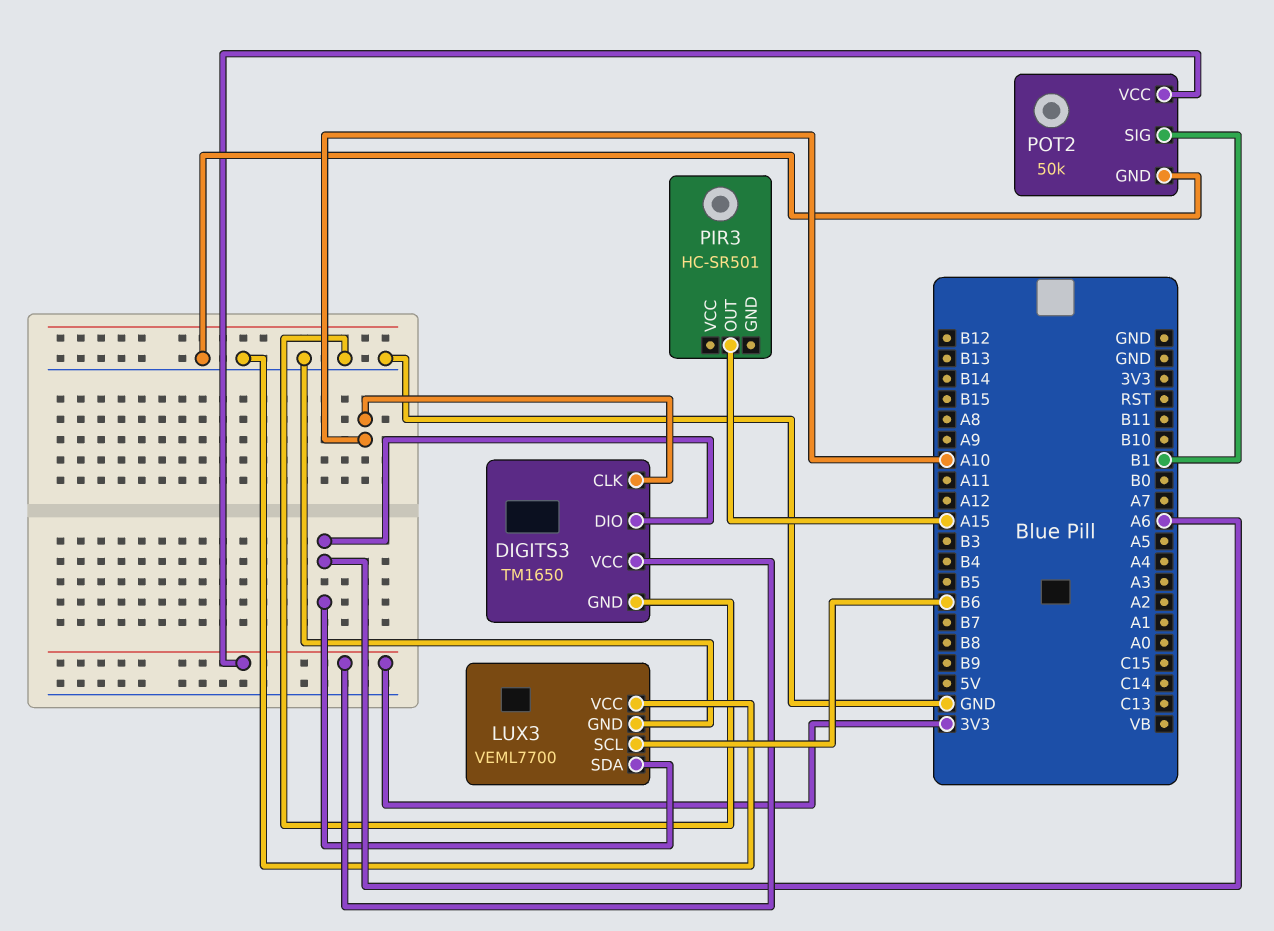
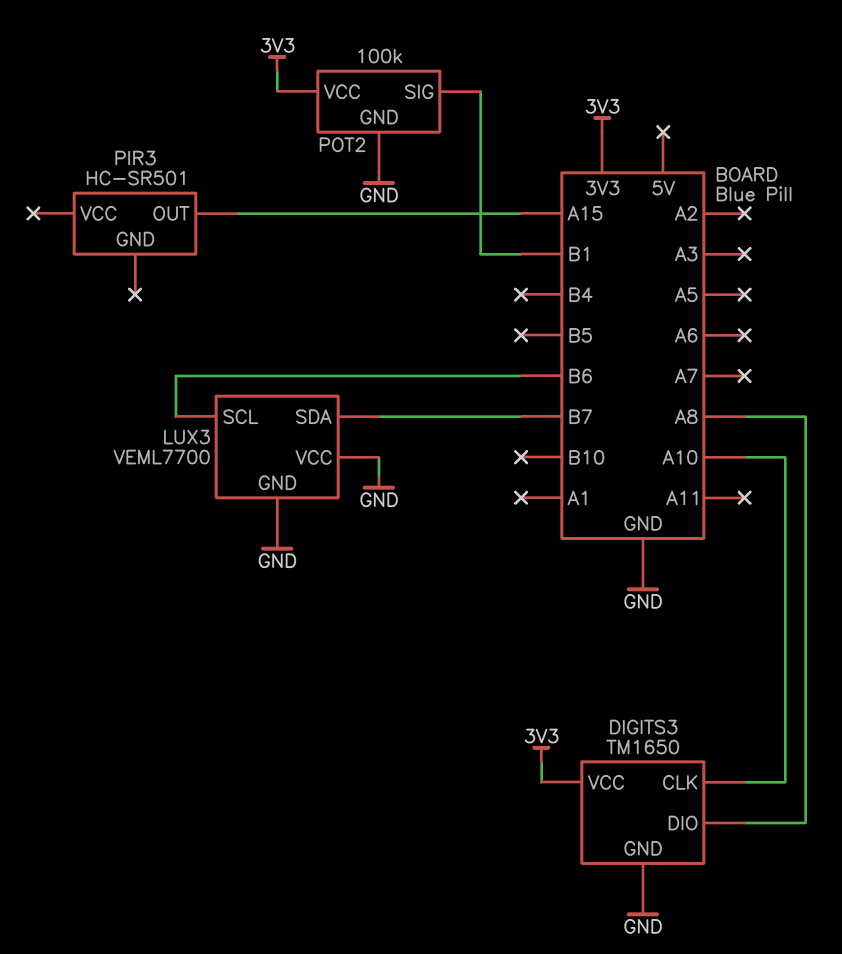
DIGITS3 pin DIO: A6 -> A8
LUX3 pin SDA: A6 -> B7
POT2: 50k -> 100k

